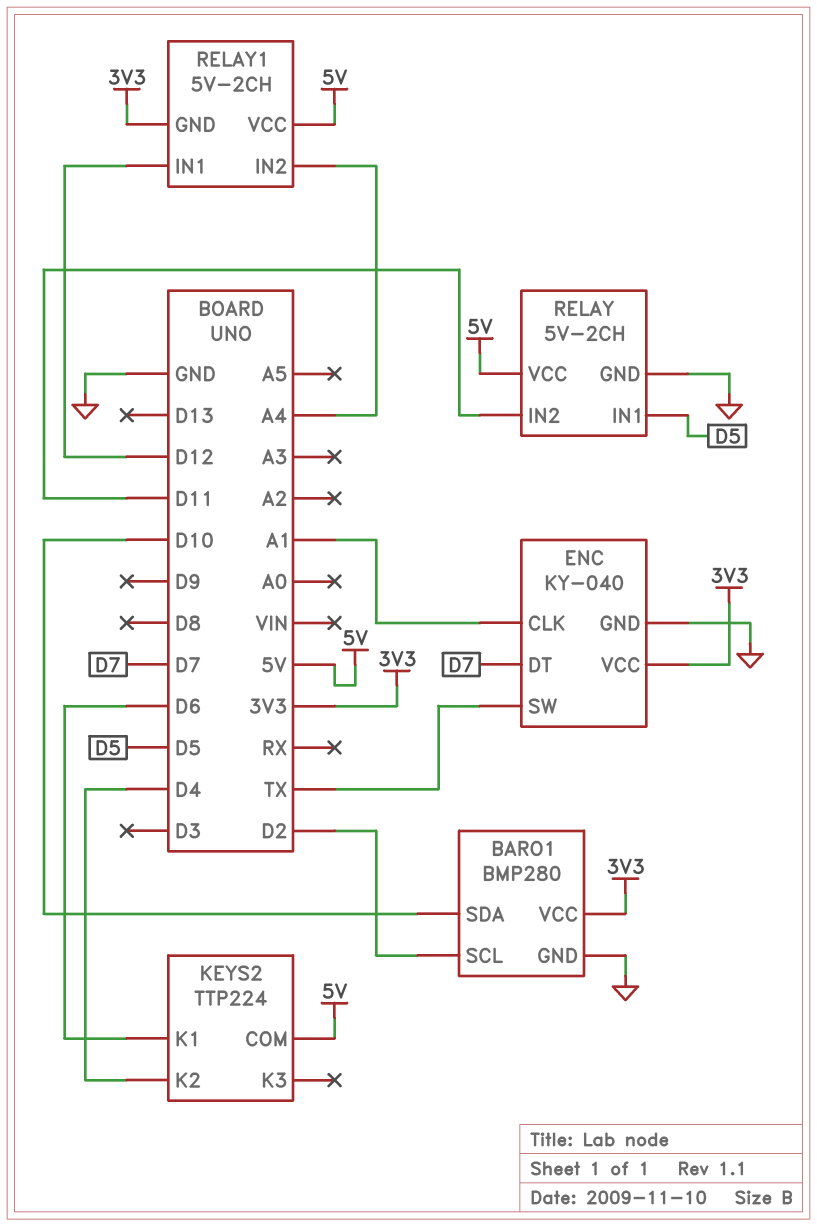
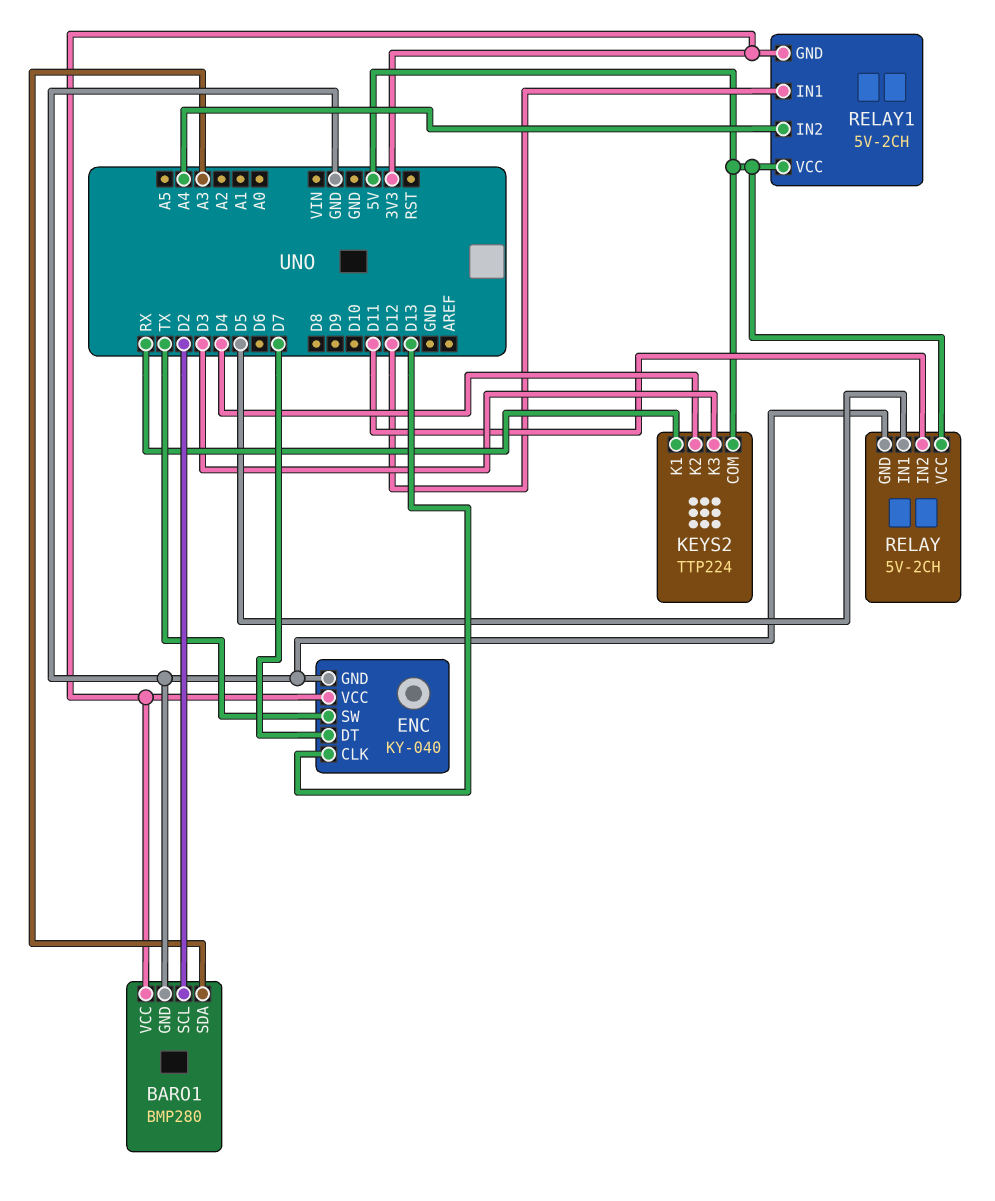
BARO1 pin SDA: D10 -> A3
ENC pin CLK: A1 -> D13
KEYS2 pin K1: D6 -> RX
KEYS2 pin K3: none -> D3

